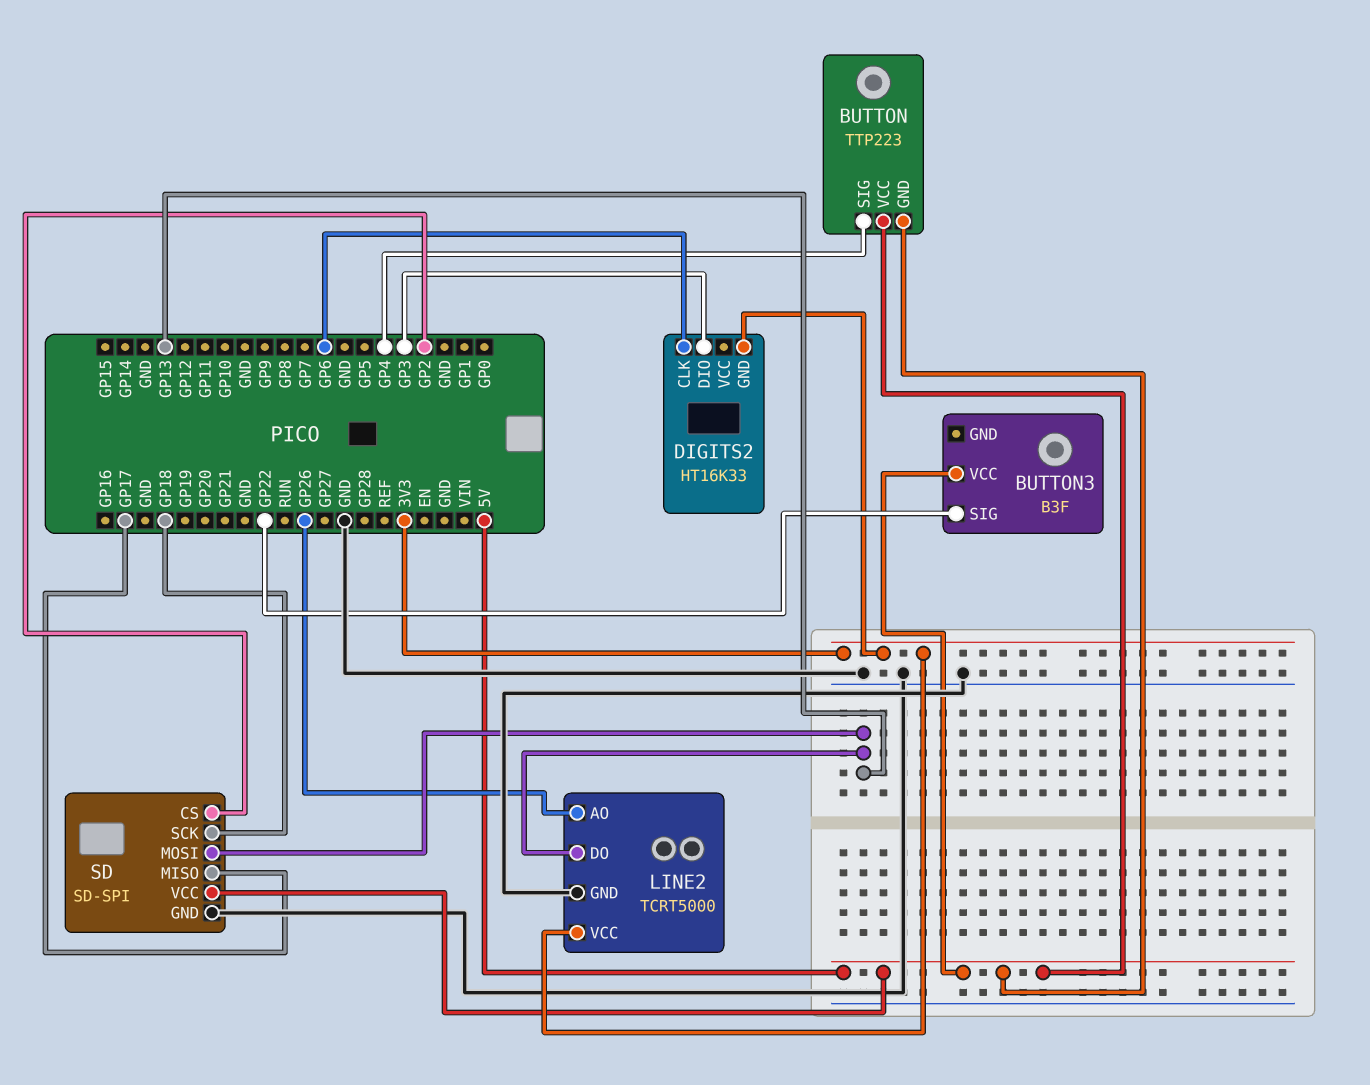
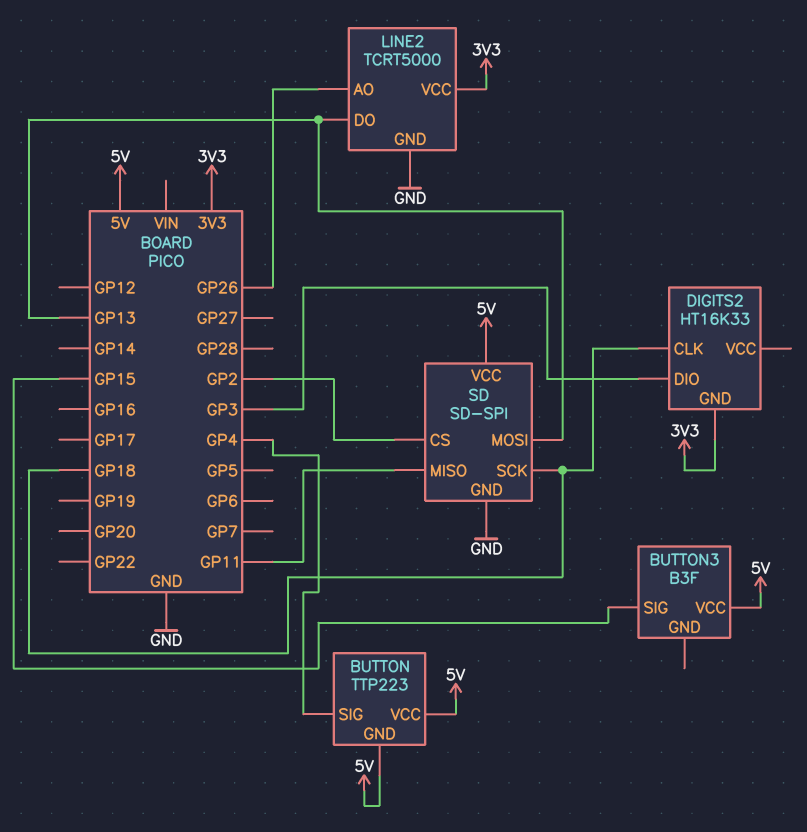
BUTTON3 pin SIG: GP22 -> GP15
DIGITS2 pin CLK: GP6 -> GP18
SD pin MISO: GP17 -> GP11

